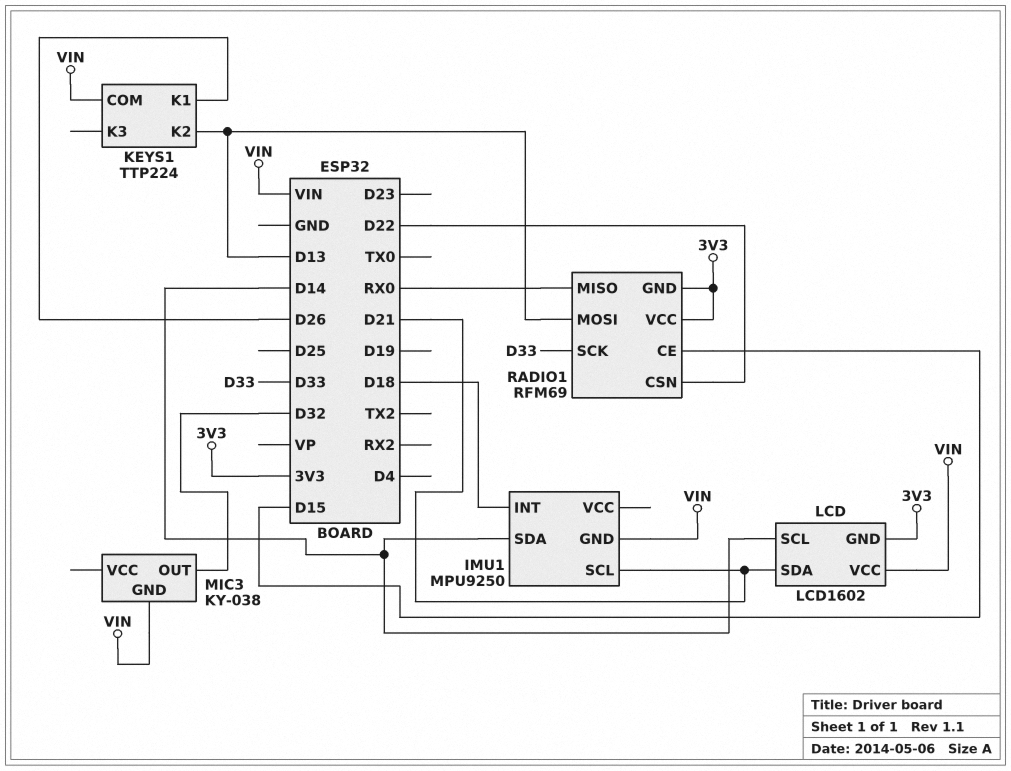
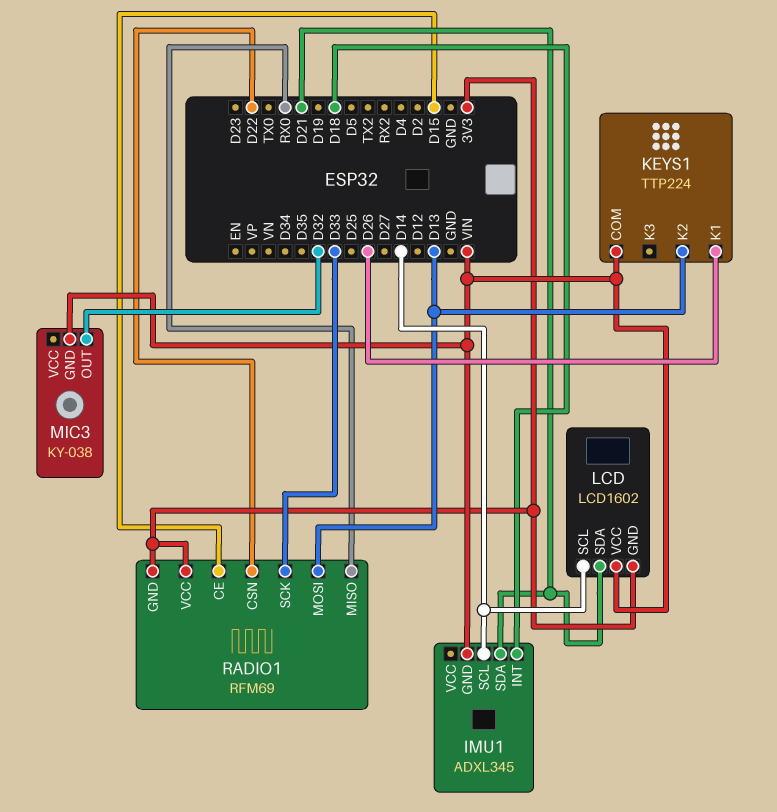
IMU1: MPU9250 -> ADXL345
IMU1 pin SCL: D21 -> D14
IMU1 pin SDA: D14 -> D21

